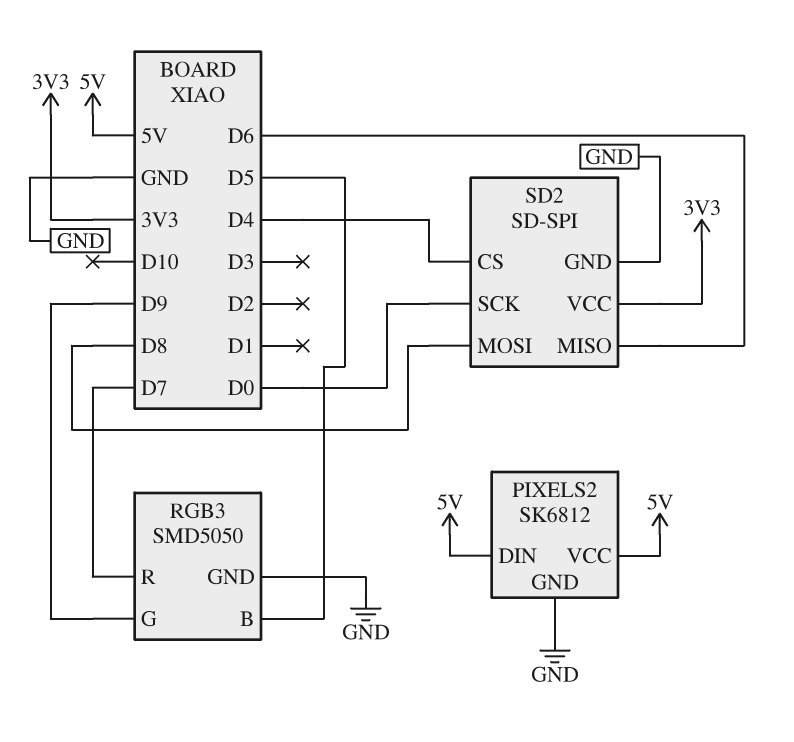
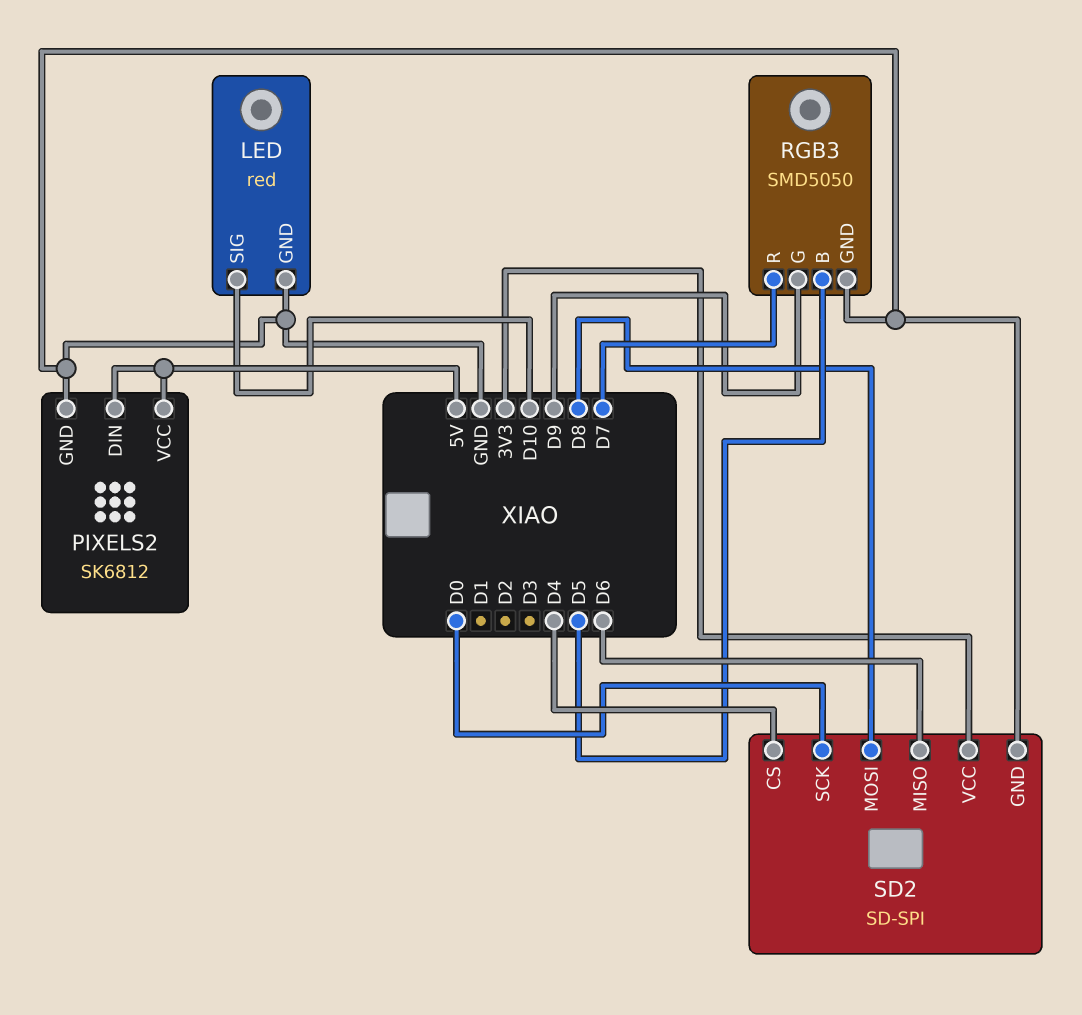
LED: none -> red
LED pin GND: none -> GND
LED pin SIG: none -> D10

